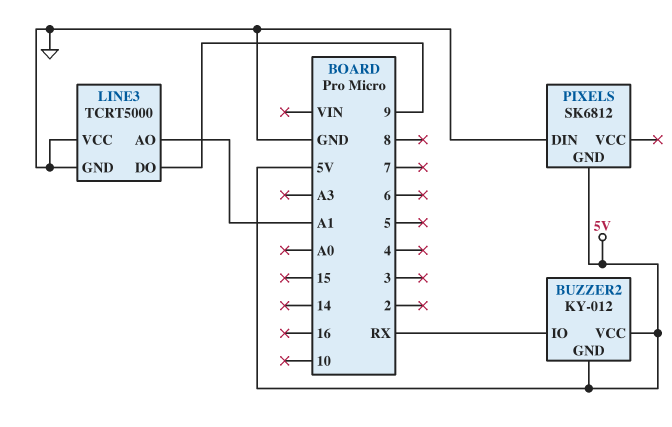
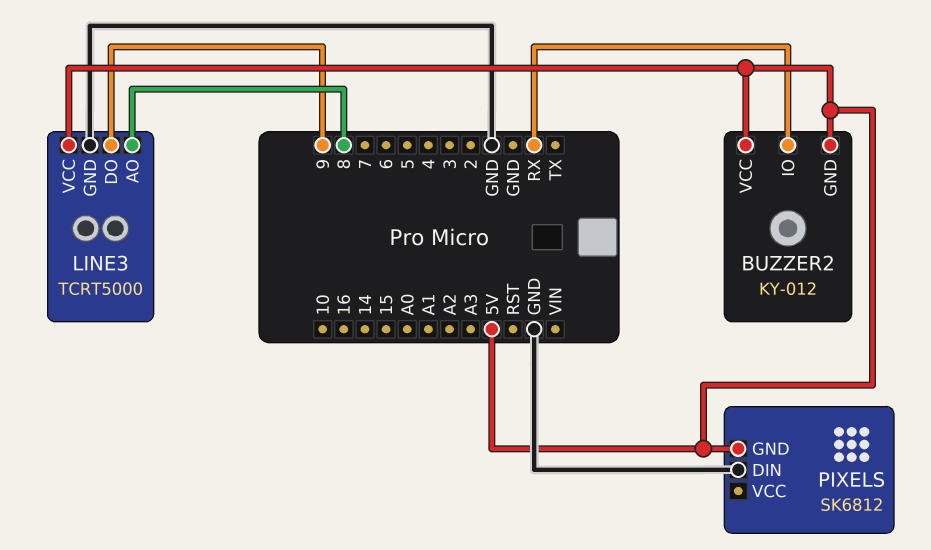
LINE3 pin AO: A1 -> 8
LINE3 pin VCC: GND -> 5V

